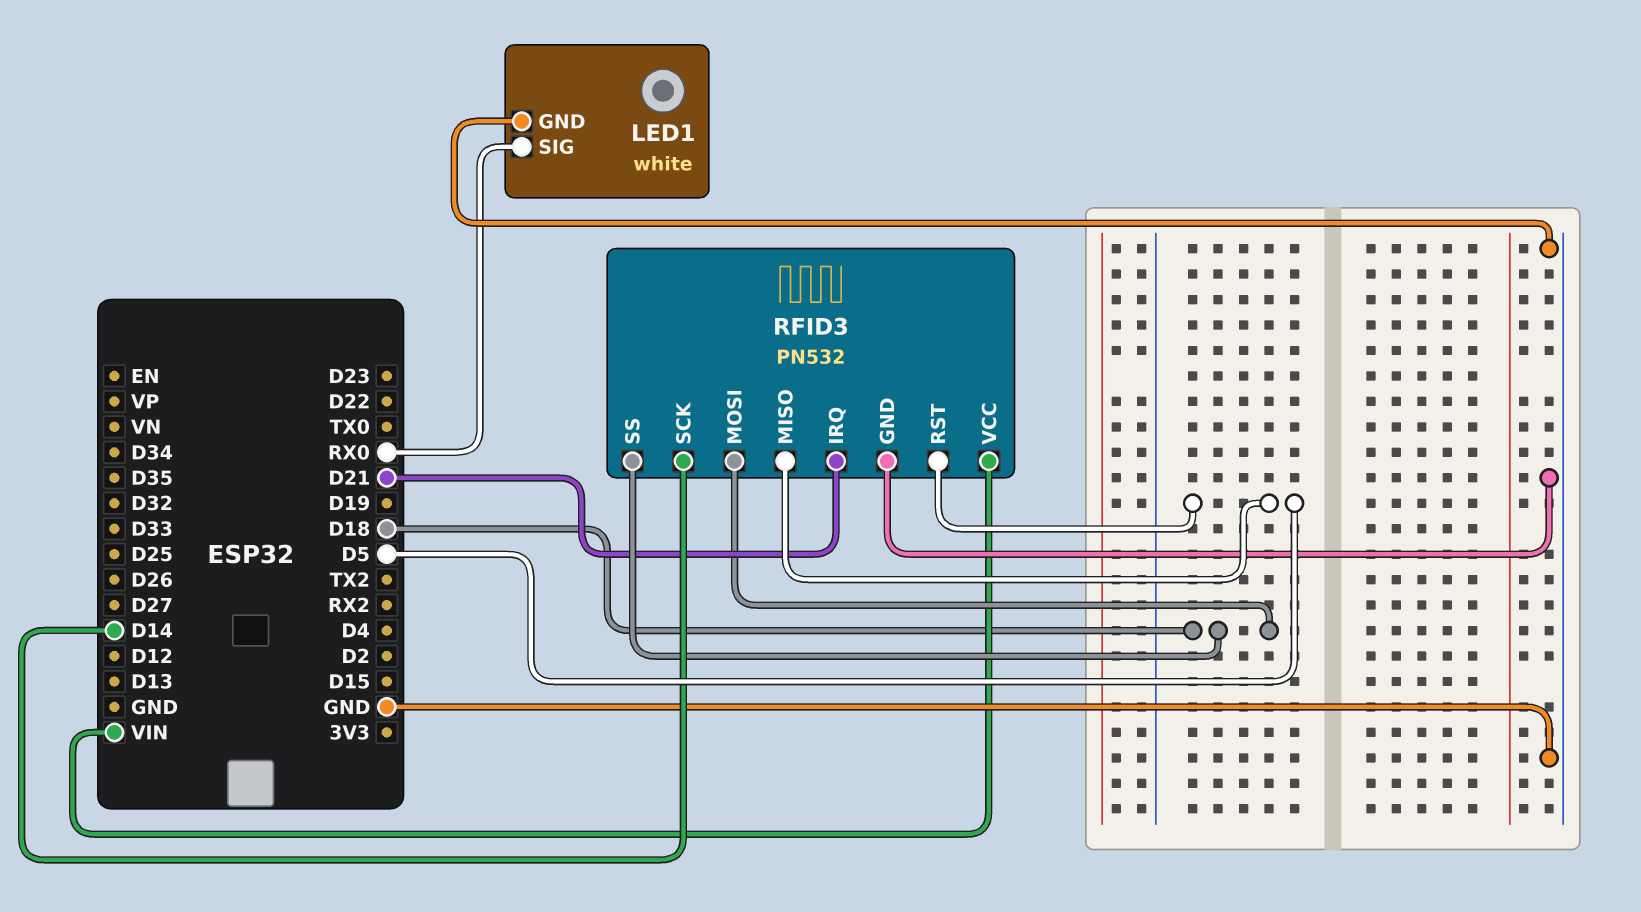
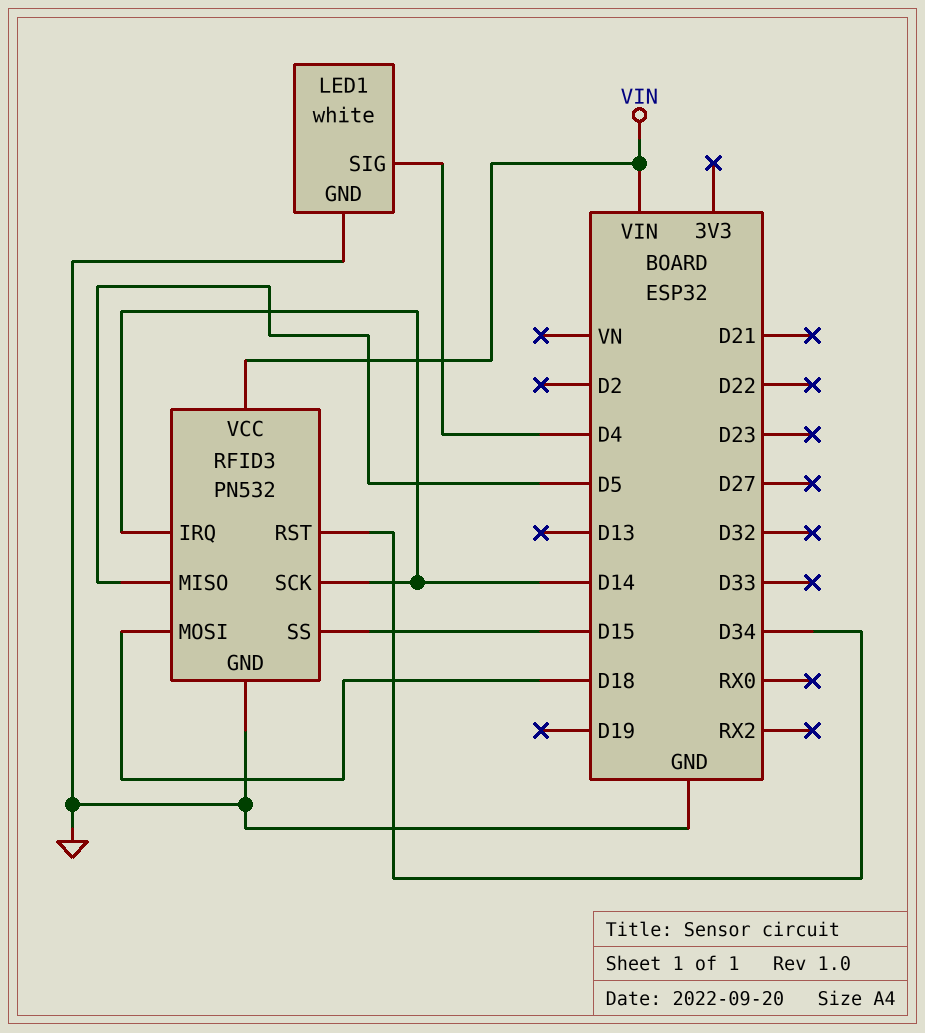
LED1 pin SIG: RX0 -> D4
RFID3 pin IRQ: D21 -> D14
RFID3 pin RST: D5 -> D34
RFID3 pin SS: D18 -> D15

